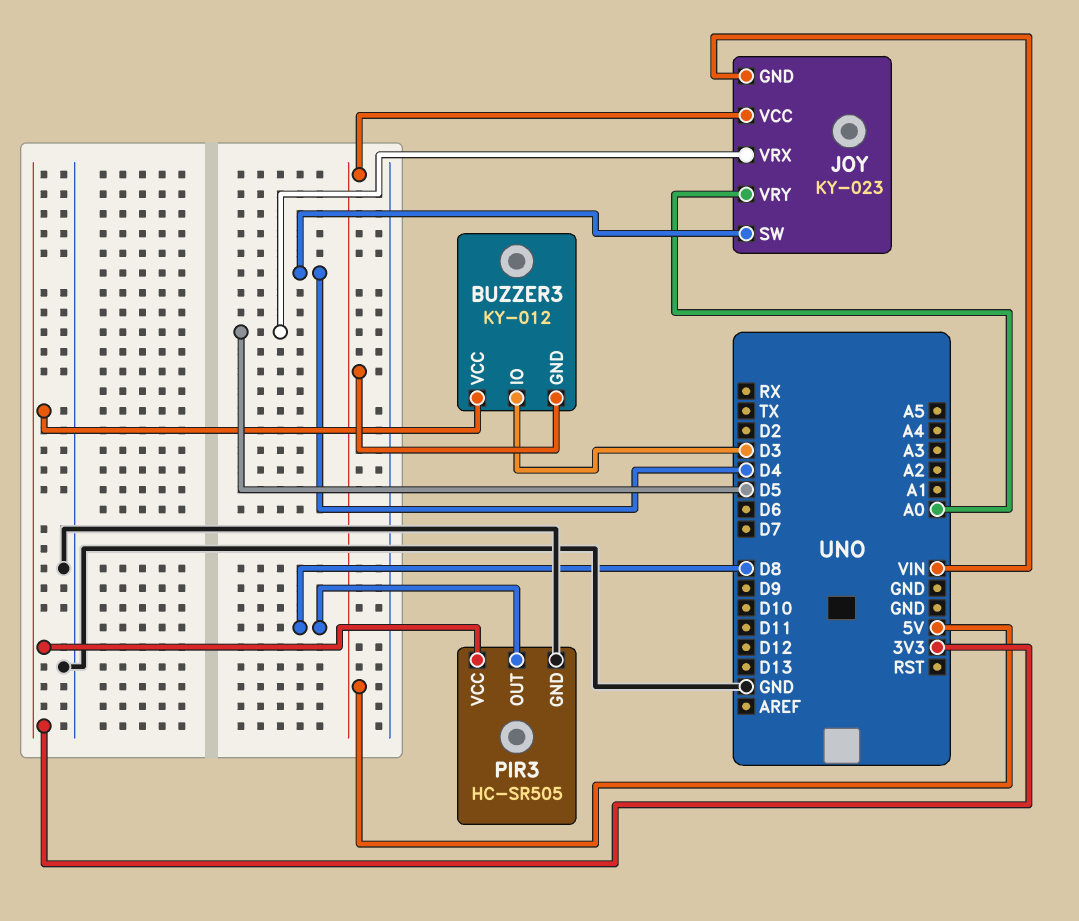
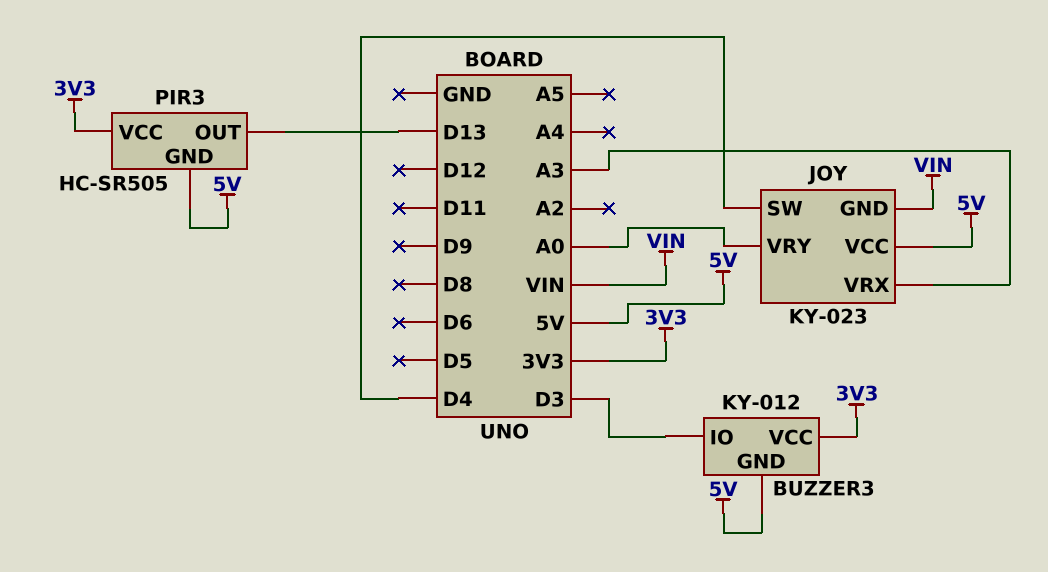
JOY pin VRX: D5 -> A3
PIR3 pin GND: GND -> 5V
PIR3 pin OUT: D8 -> D13

